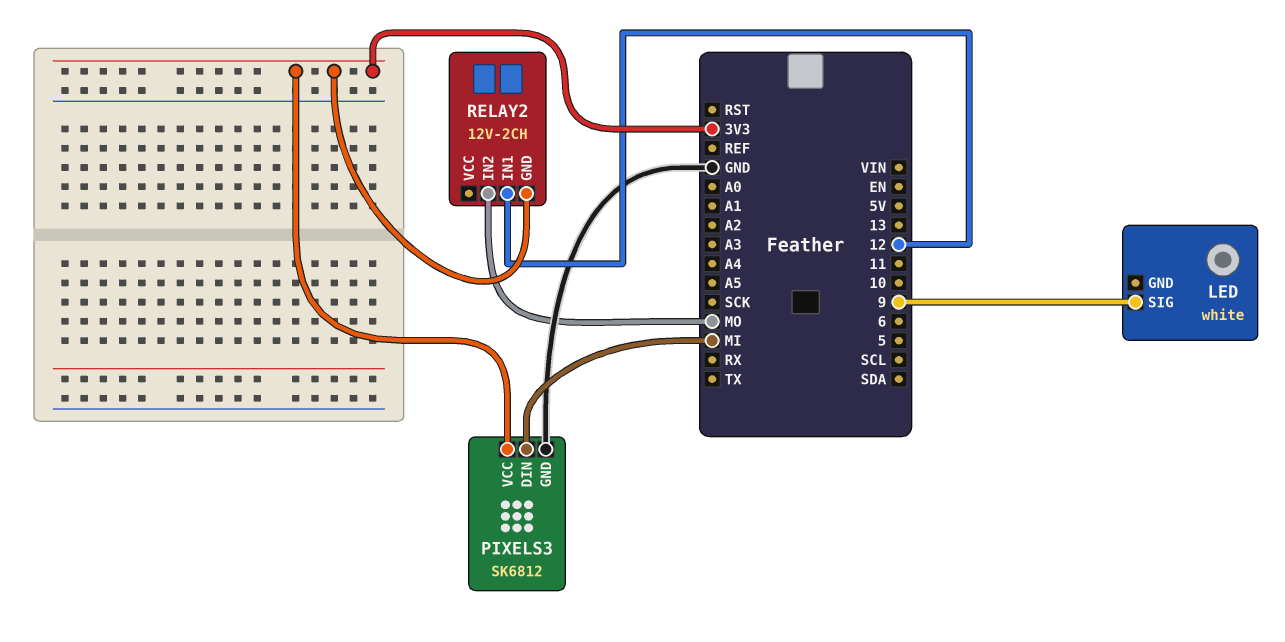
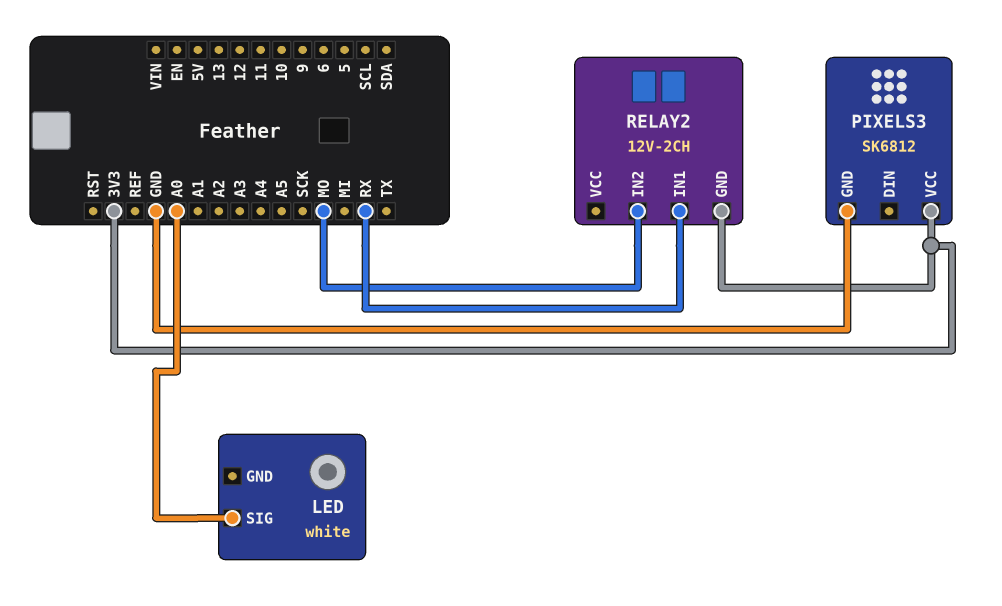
LED pin SIG: 9 -> A0
PIXELS3 pin DIN: MI -> none
RELAY2 pin IN1: 12 -> RX

